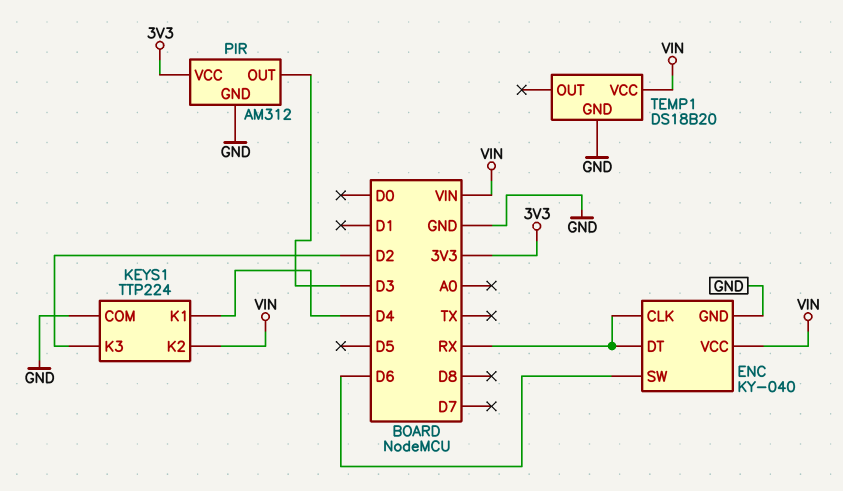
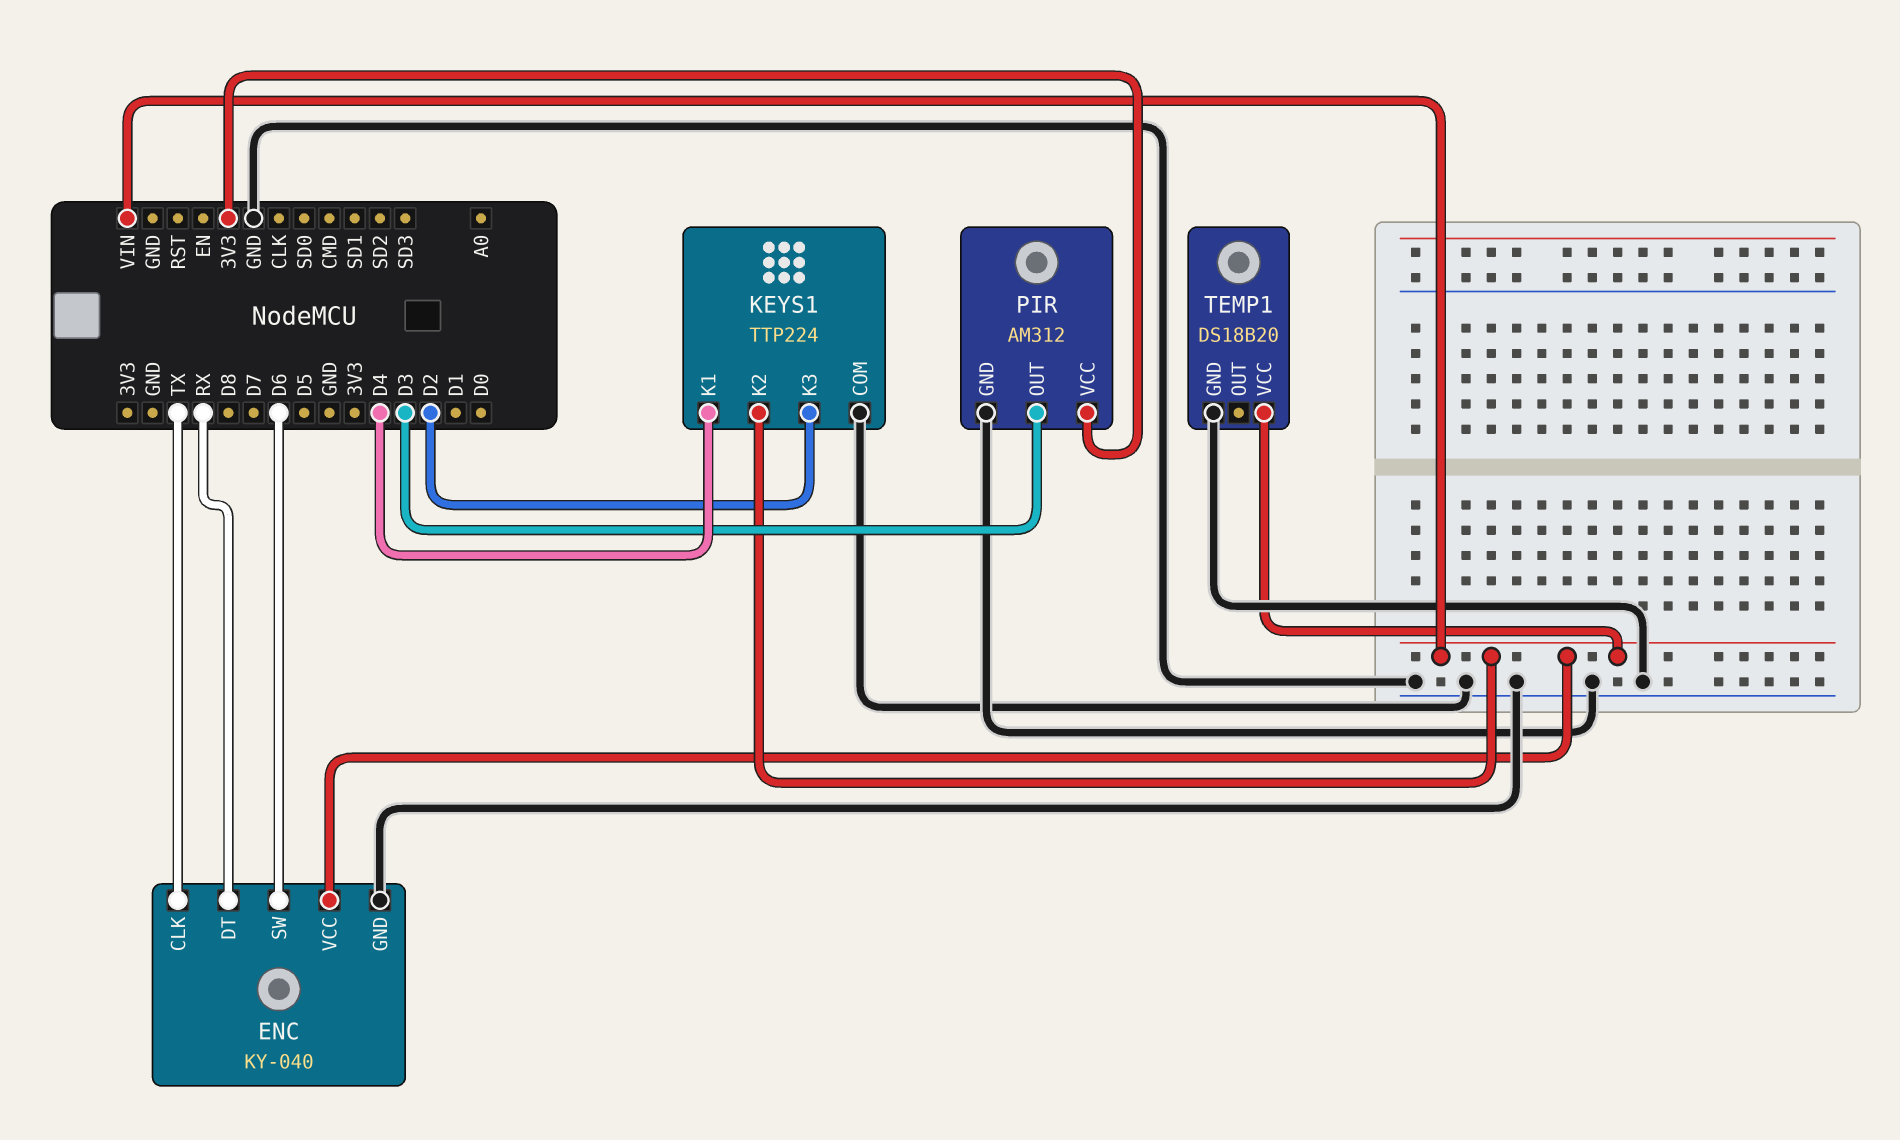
ENC pin CLK: RX -> TX

